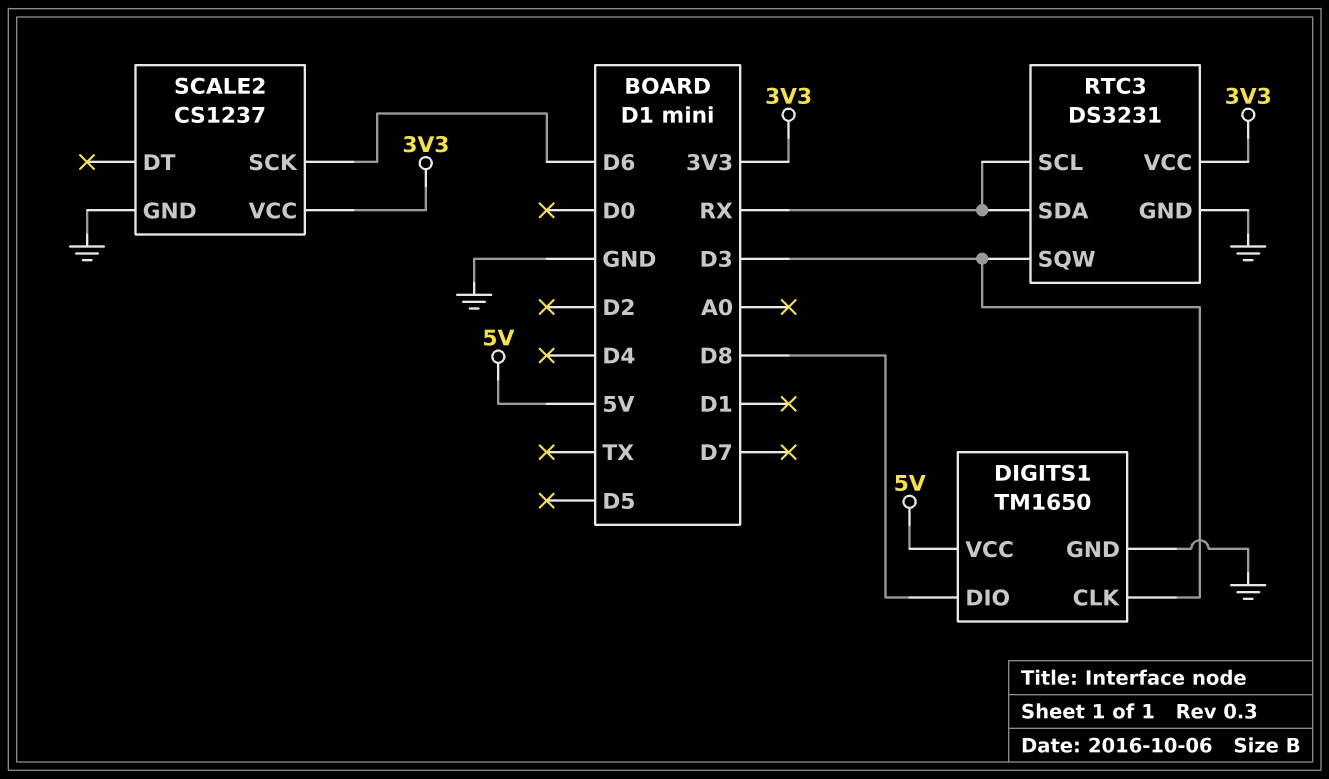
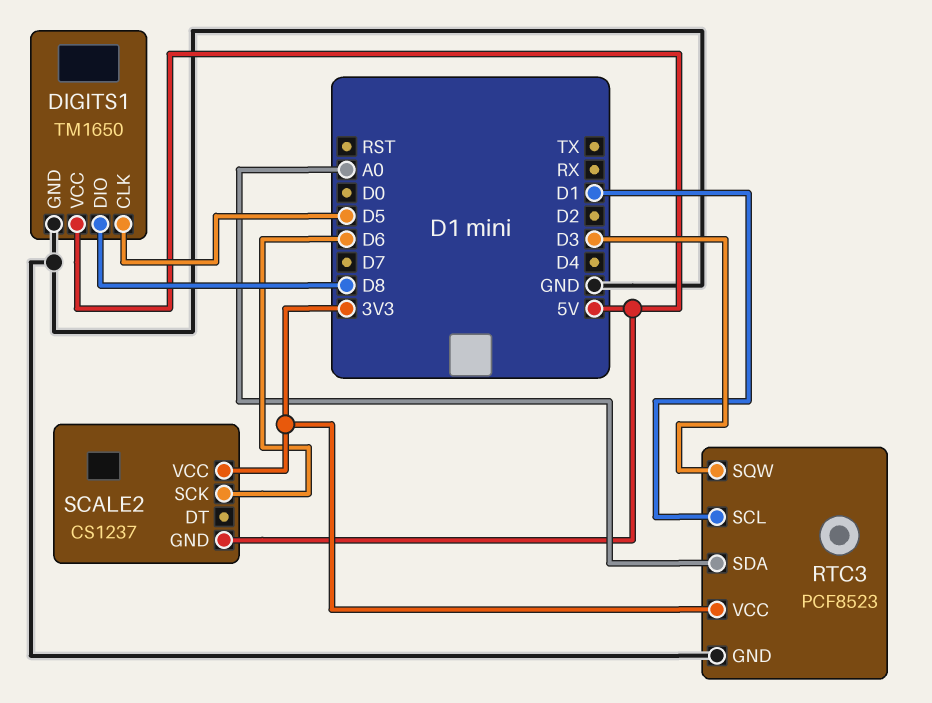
DIGITS1 pin CLK: D3 -> D5
RTC3: DS3231 -> PCF8523
RTC3 pin SCL: RX -> D1
RTC3 pin SDA: RX -> A0
SCALE2 pin GND: GND -> 5V

